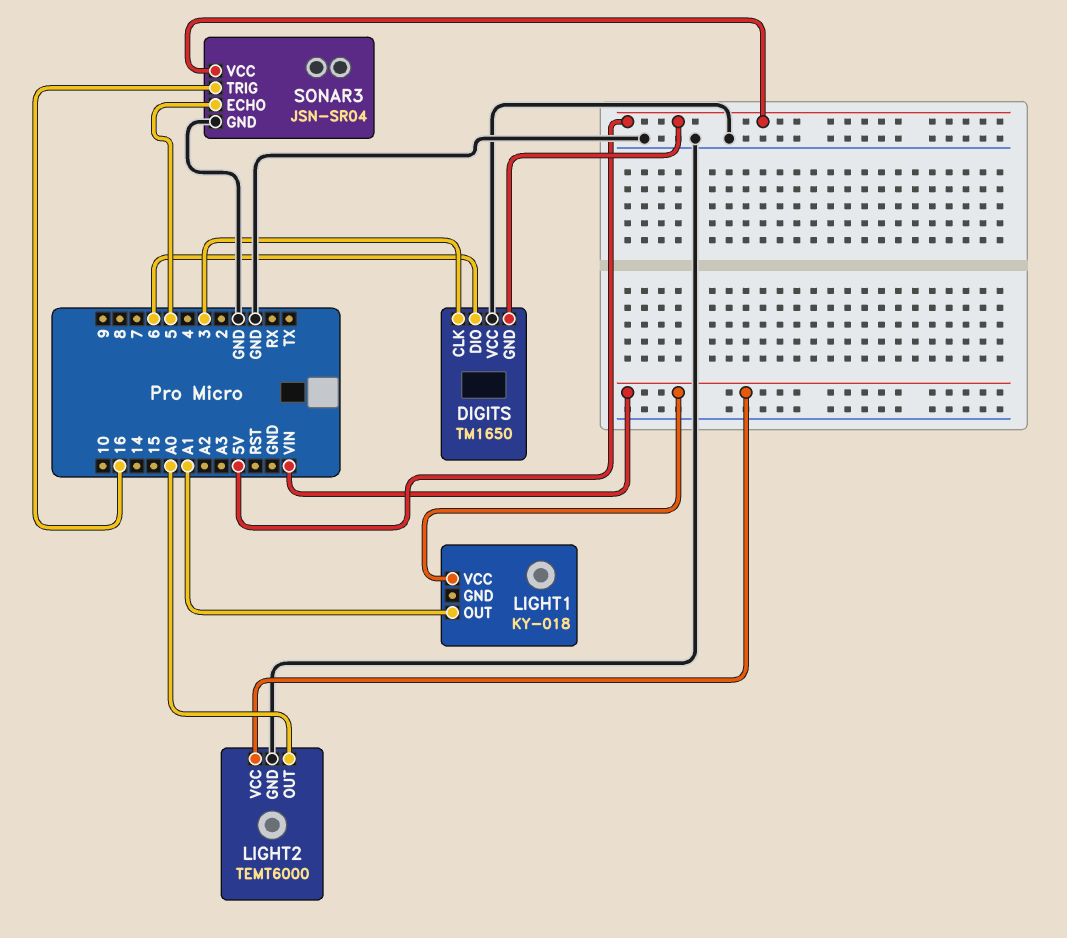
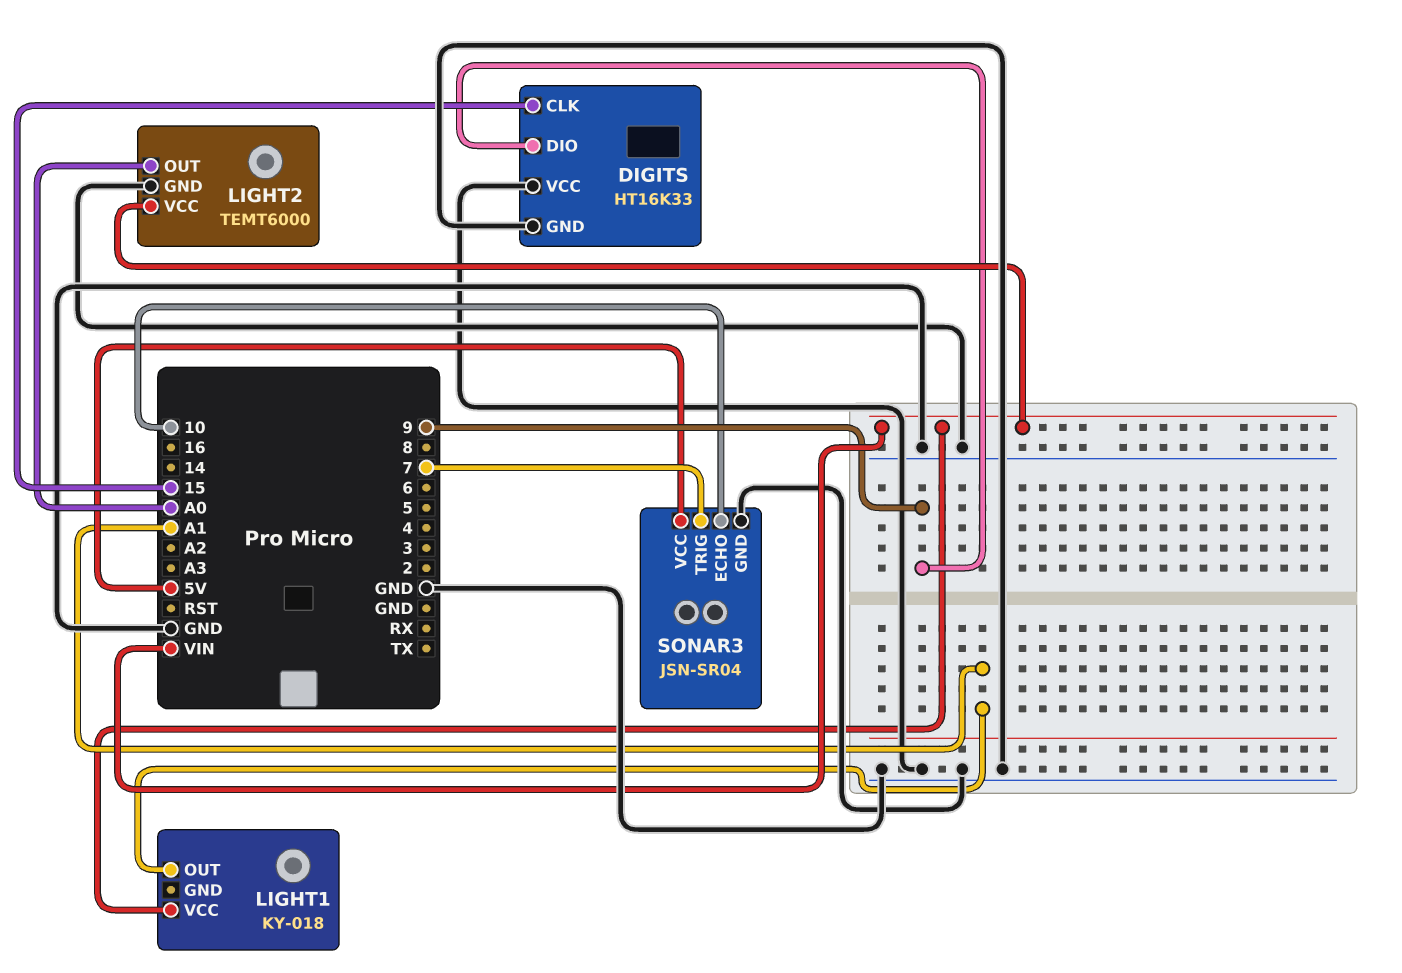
DIGITS: TM1650 -> HT16K33
DIGITS pin CLK: 3 -> 15
DIGITS pin DIO: 6 -> 9
DIGITS pin GND: 5V -> GND
SONAR3 pin ECHO: 5 -> 10
SONAR3 pin TRIG: 16 -> 7

